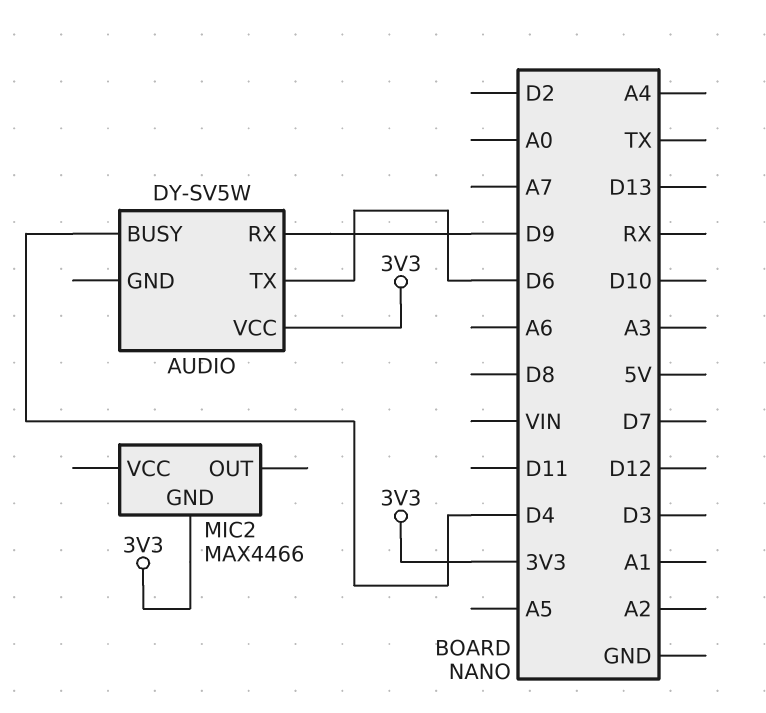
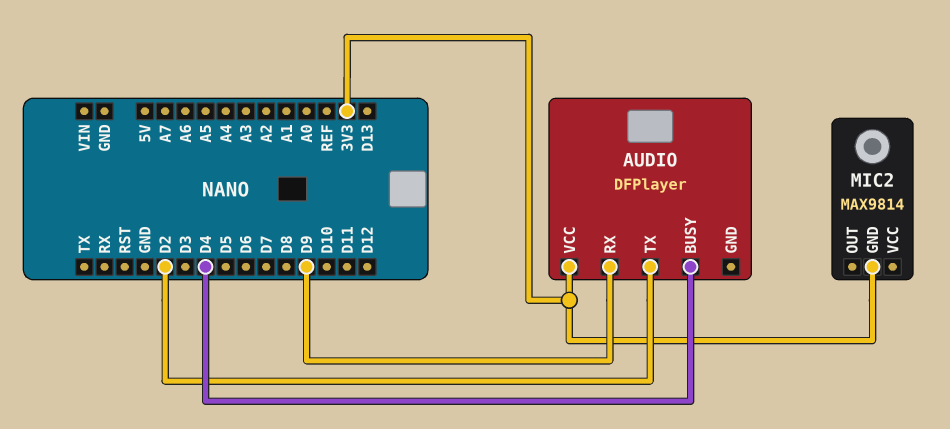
AUDIO: DY-SV5W -> DFPlayer
AUDIO pin TX: D6 -> D2
MIC2: MAX4466 -> MAX9814

